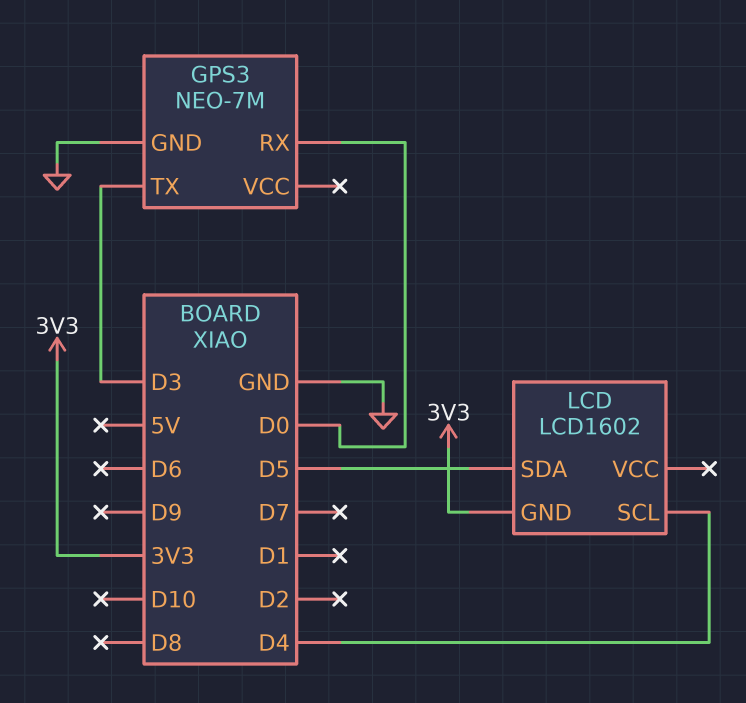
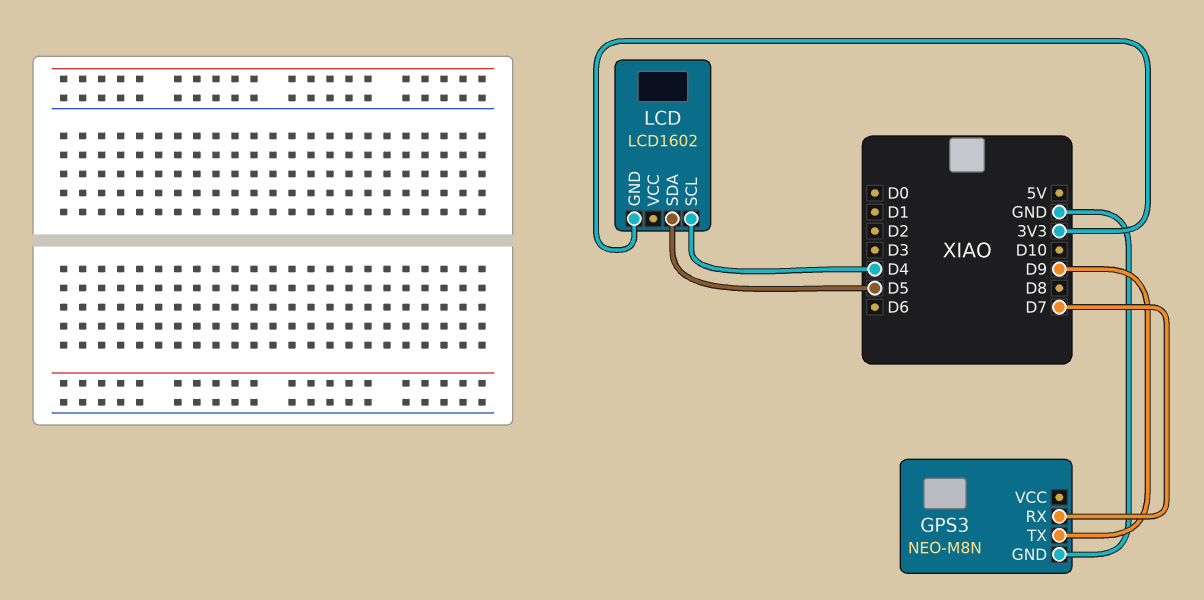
GPS3: NEO-7M -> NEO-M8N
GPS3 pin RX: D0 -> D7
GPS3 pin TX: D3 -> D9

